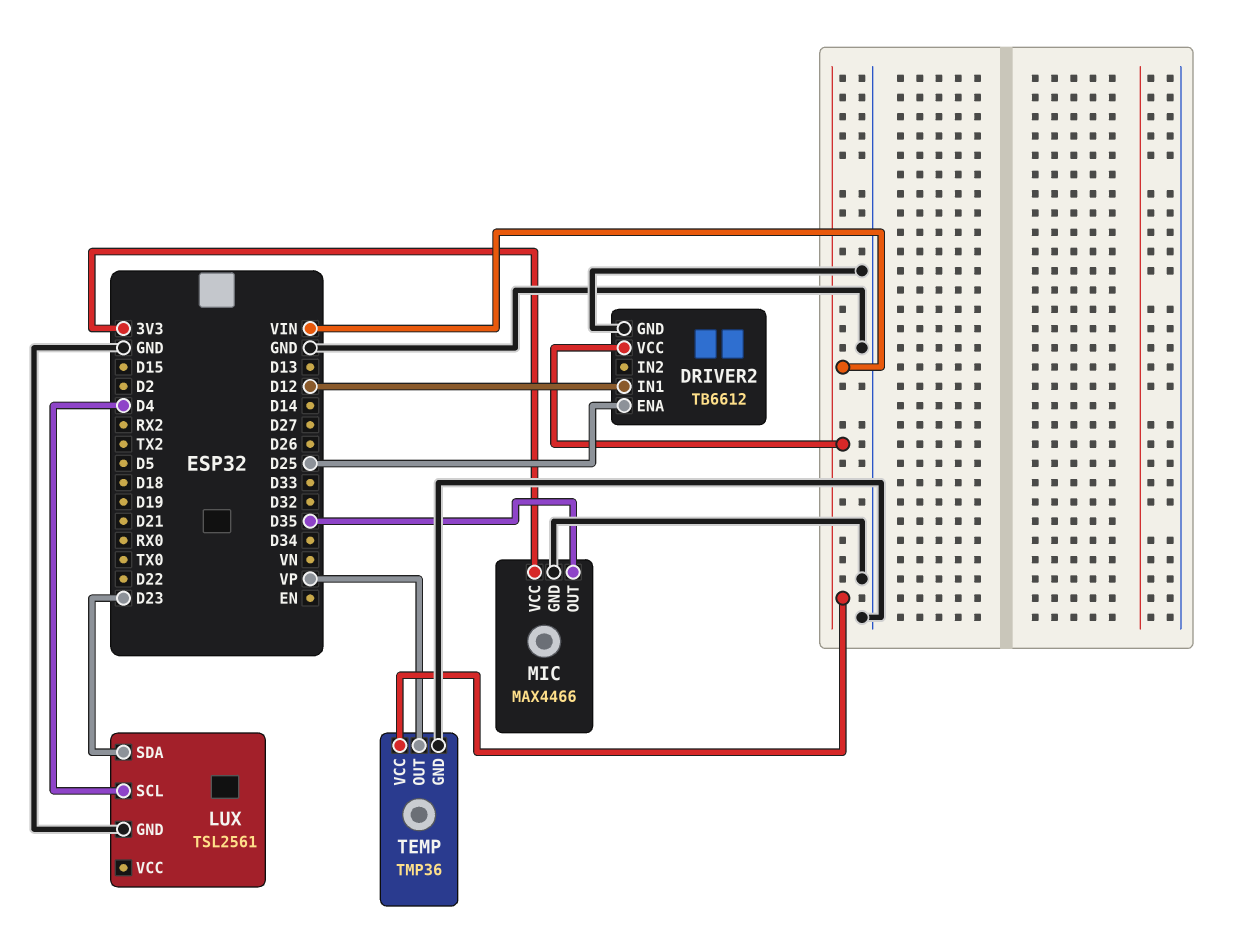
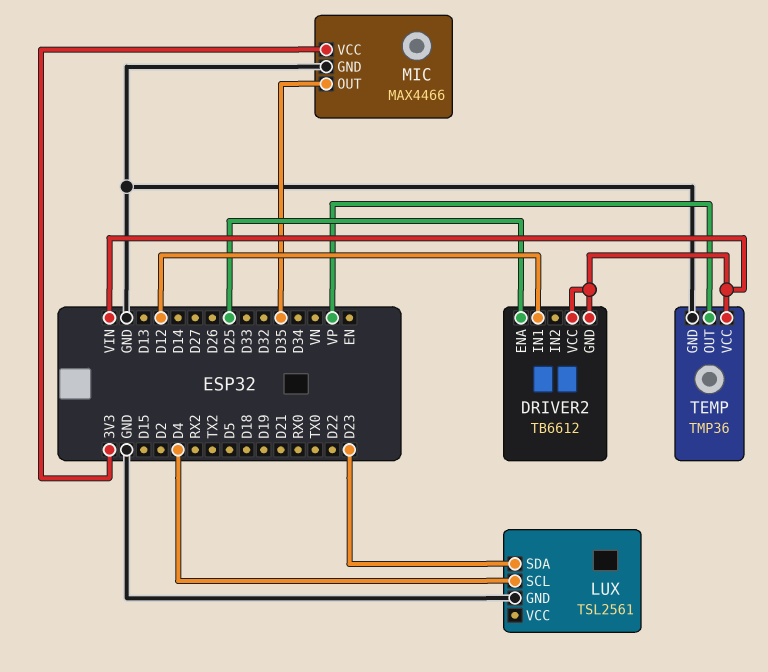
DRIVER2 pin GND: GND -> VIN

